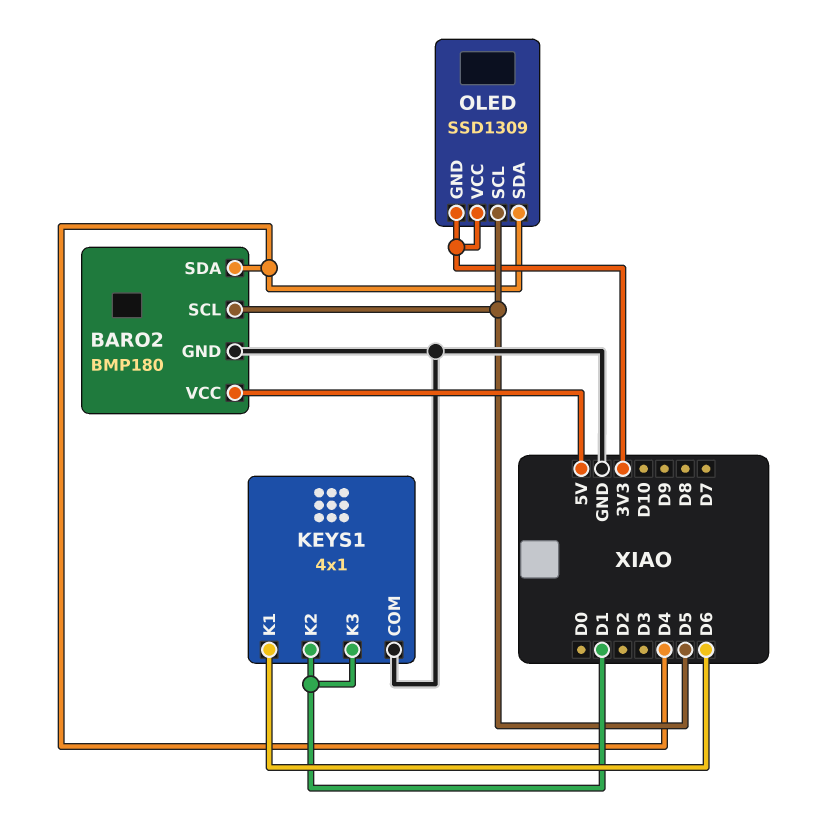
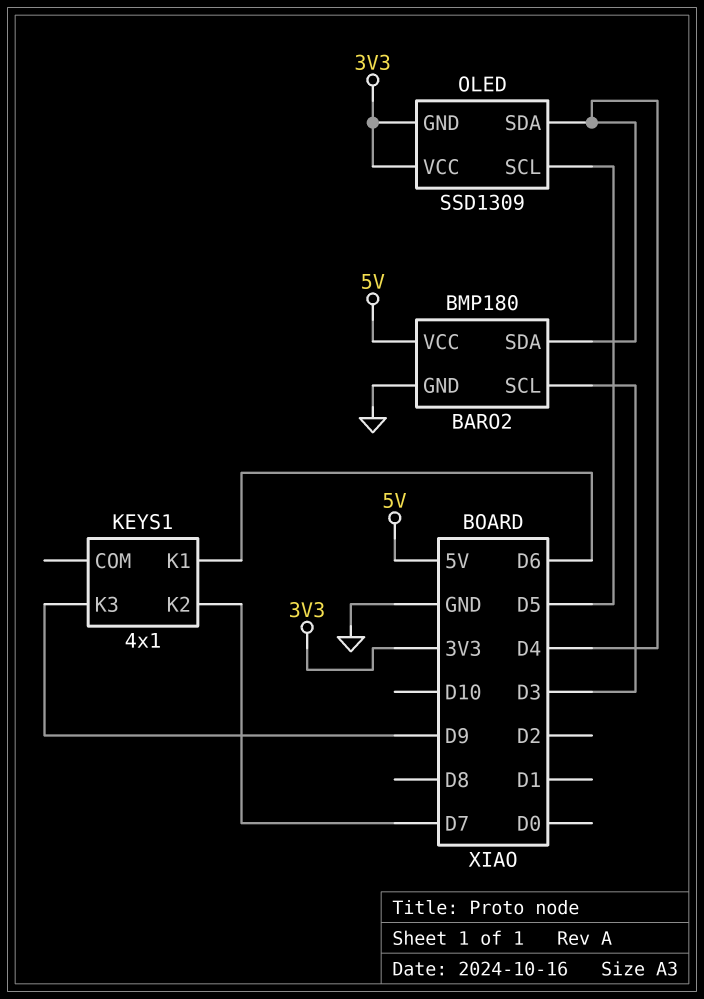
BARO2 pin SCL: D5 -> D3
KEYS1 pin COM: GND -> none
KEYS1 pin K2: D1 -> D7
KEYS1 pin K3: D1 -> D9

